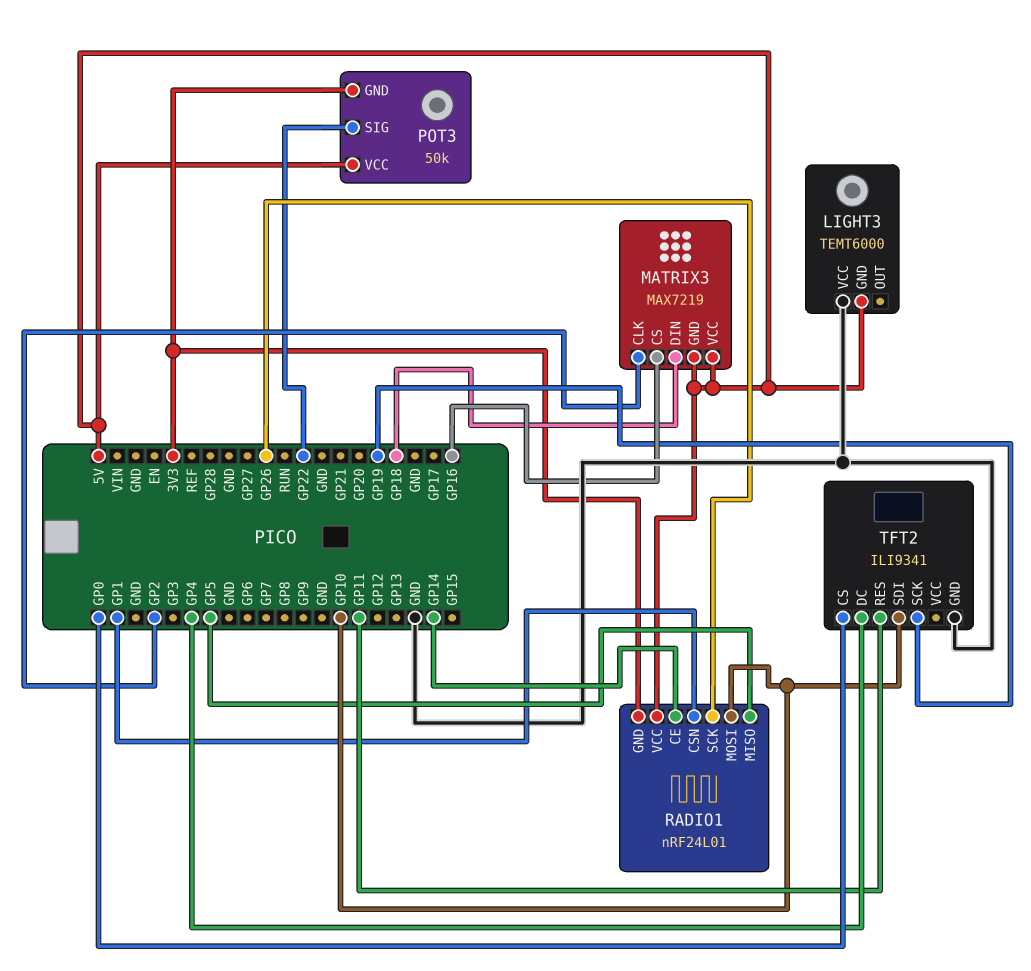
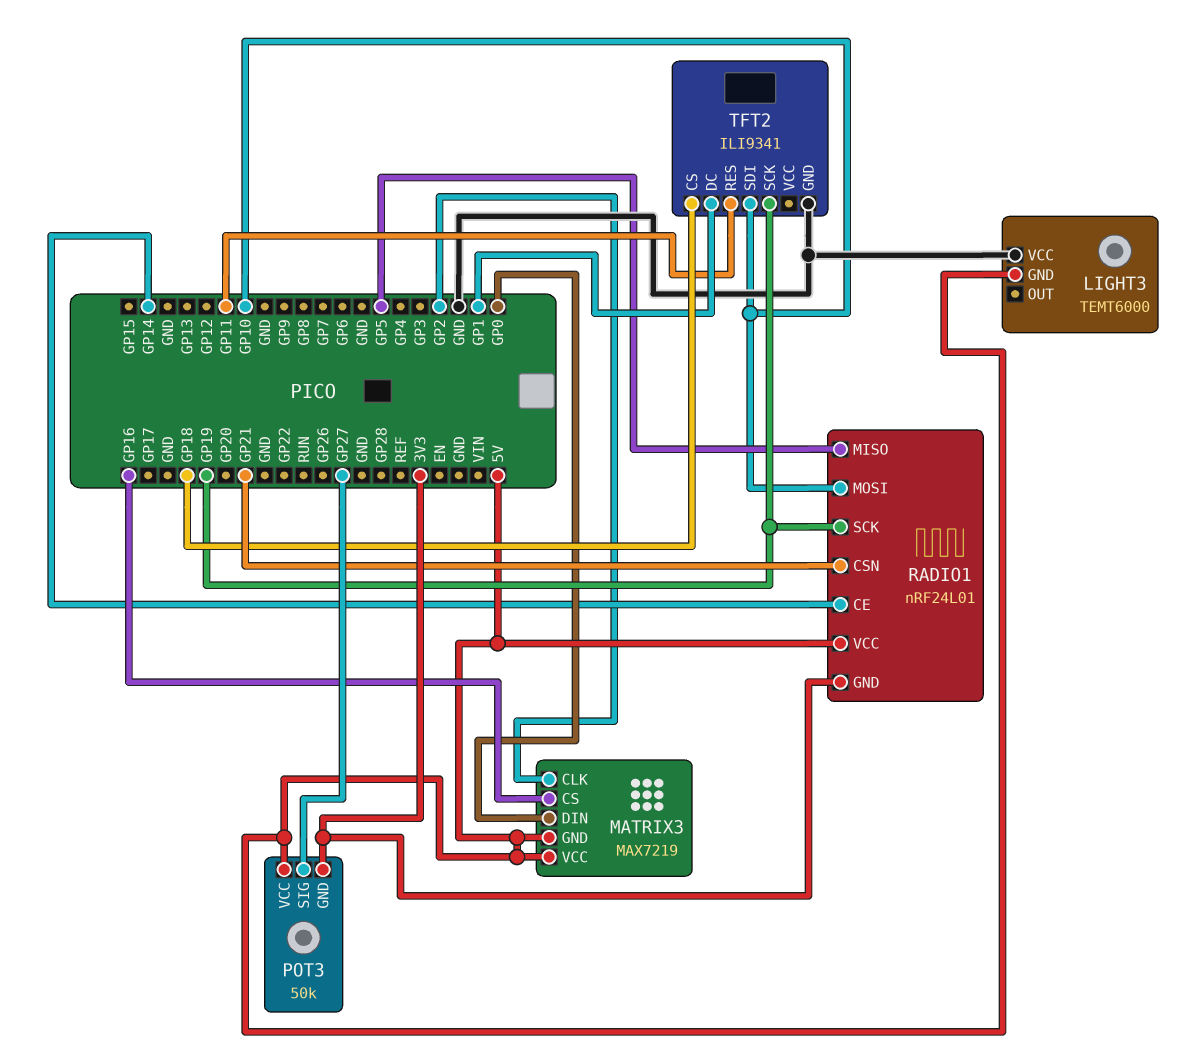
MATRIX3 pin DIN: GP18 -> GP0
POT3 pin SIG: GP22 -> GP27
RADIO1 pin CSN: GP1 -> GP21
RADIO1 pin SCK: GP26 -> GP19
TFT2 pin CS: GP0 -> GP18
TFT2 pin DC: GP4 -> GP1

